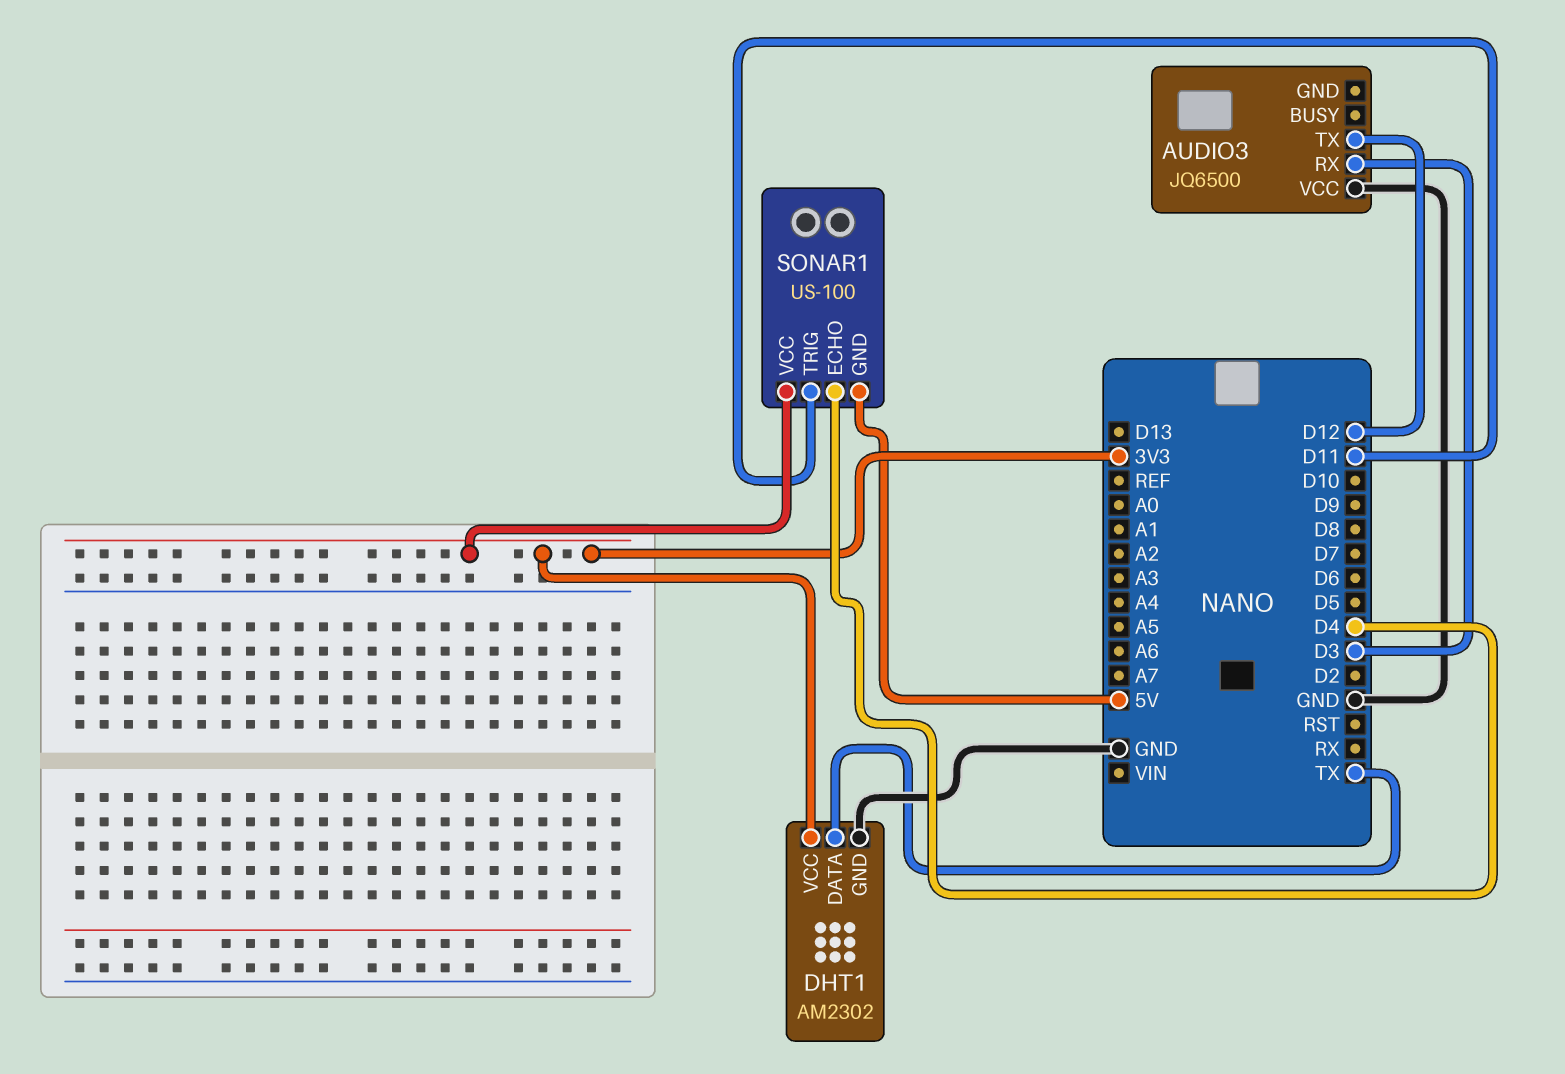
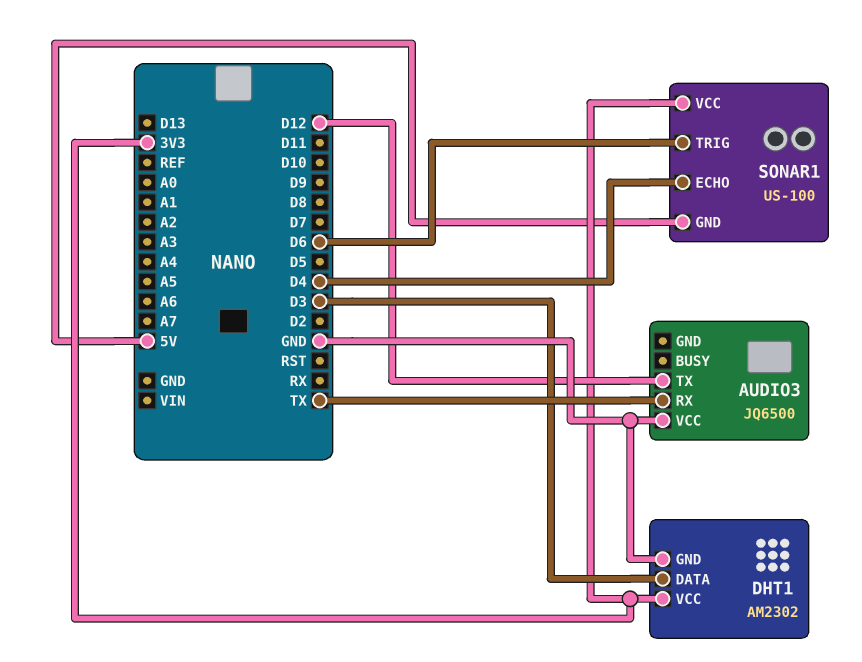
AUDIO3 pin RX: D3 -> TX
DHT1 pin DATA: TX -> D3
SONAR1 pin TRIG: D11 -> D6

